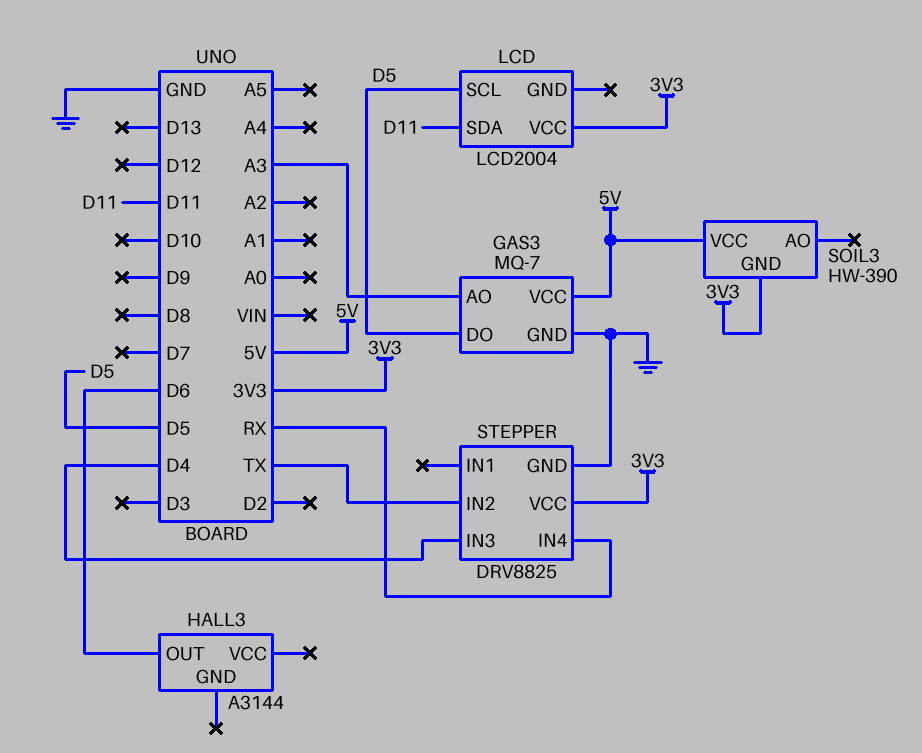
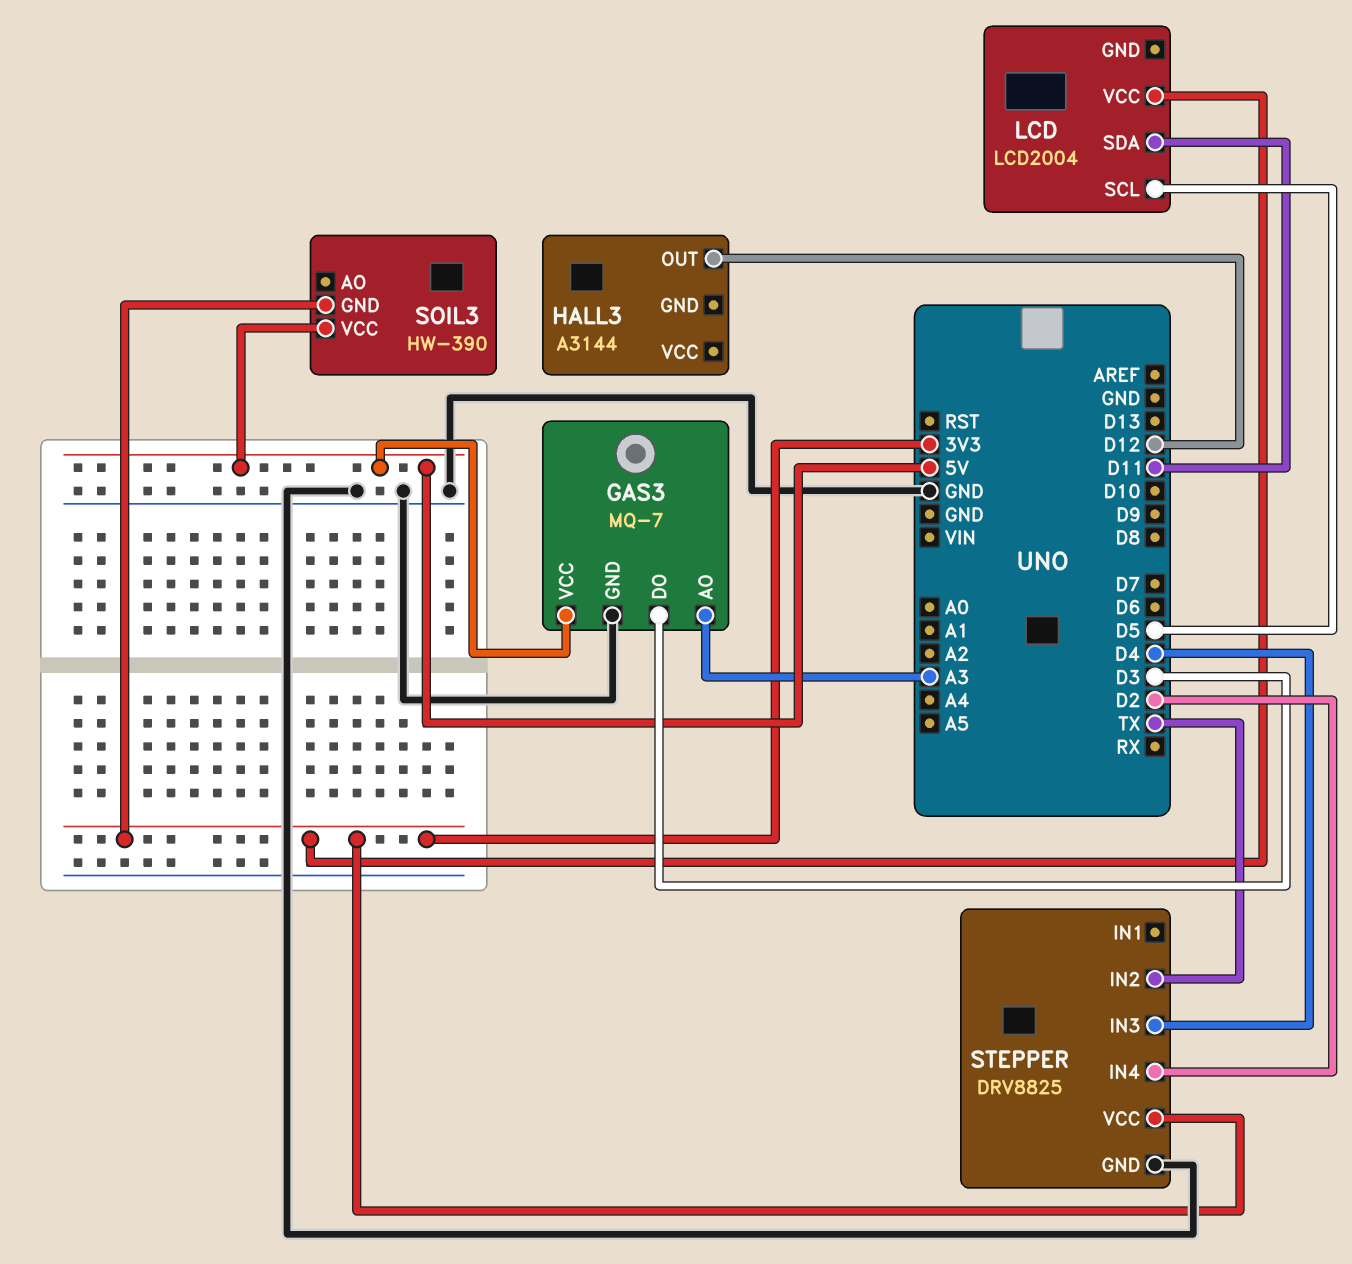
GAS3 pin DO: D5 -> D3
HALL3 pin OUT: D6 -> D12
STEPPER pin IN4: RX -> D2

